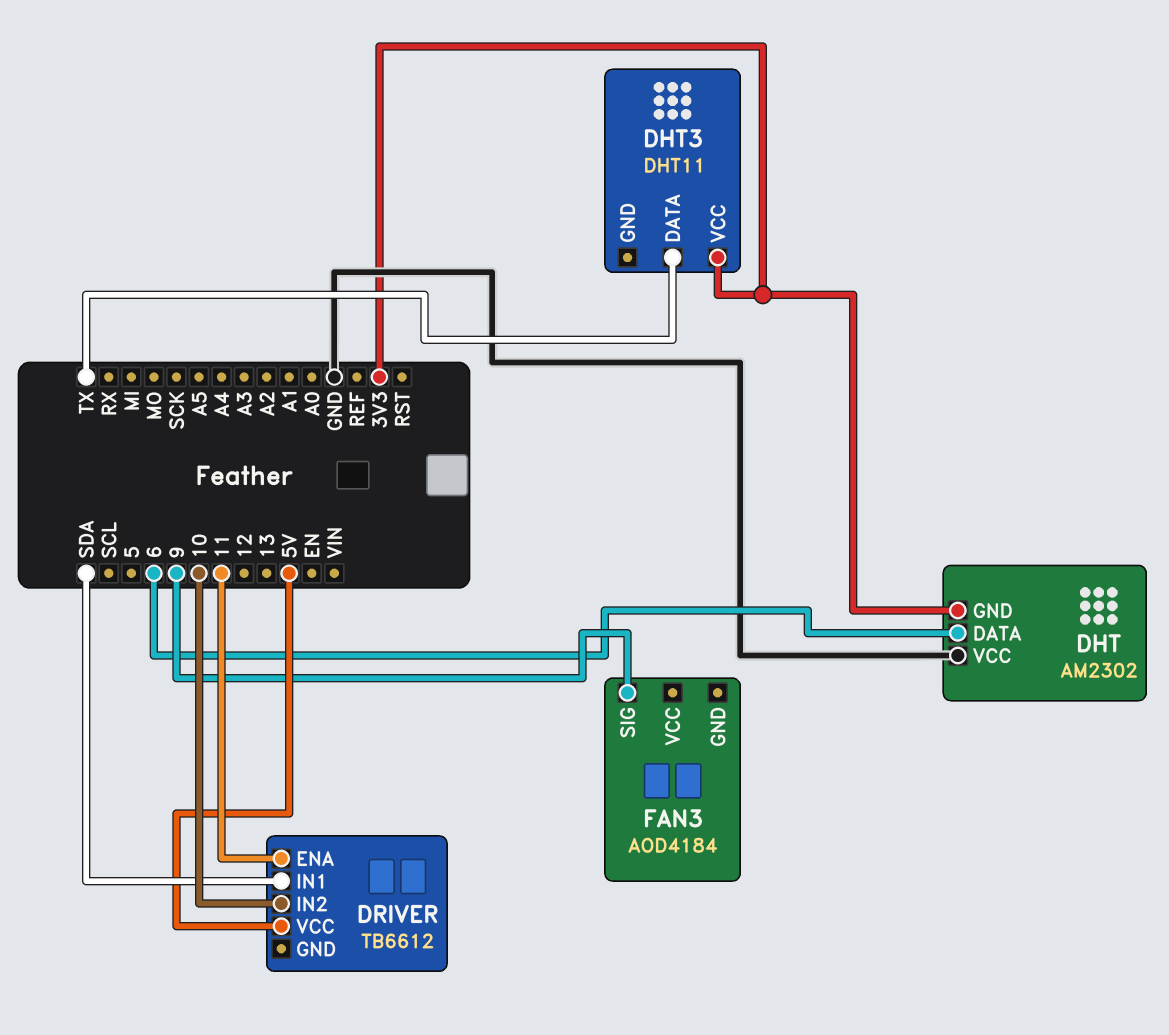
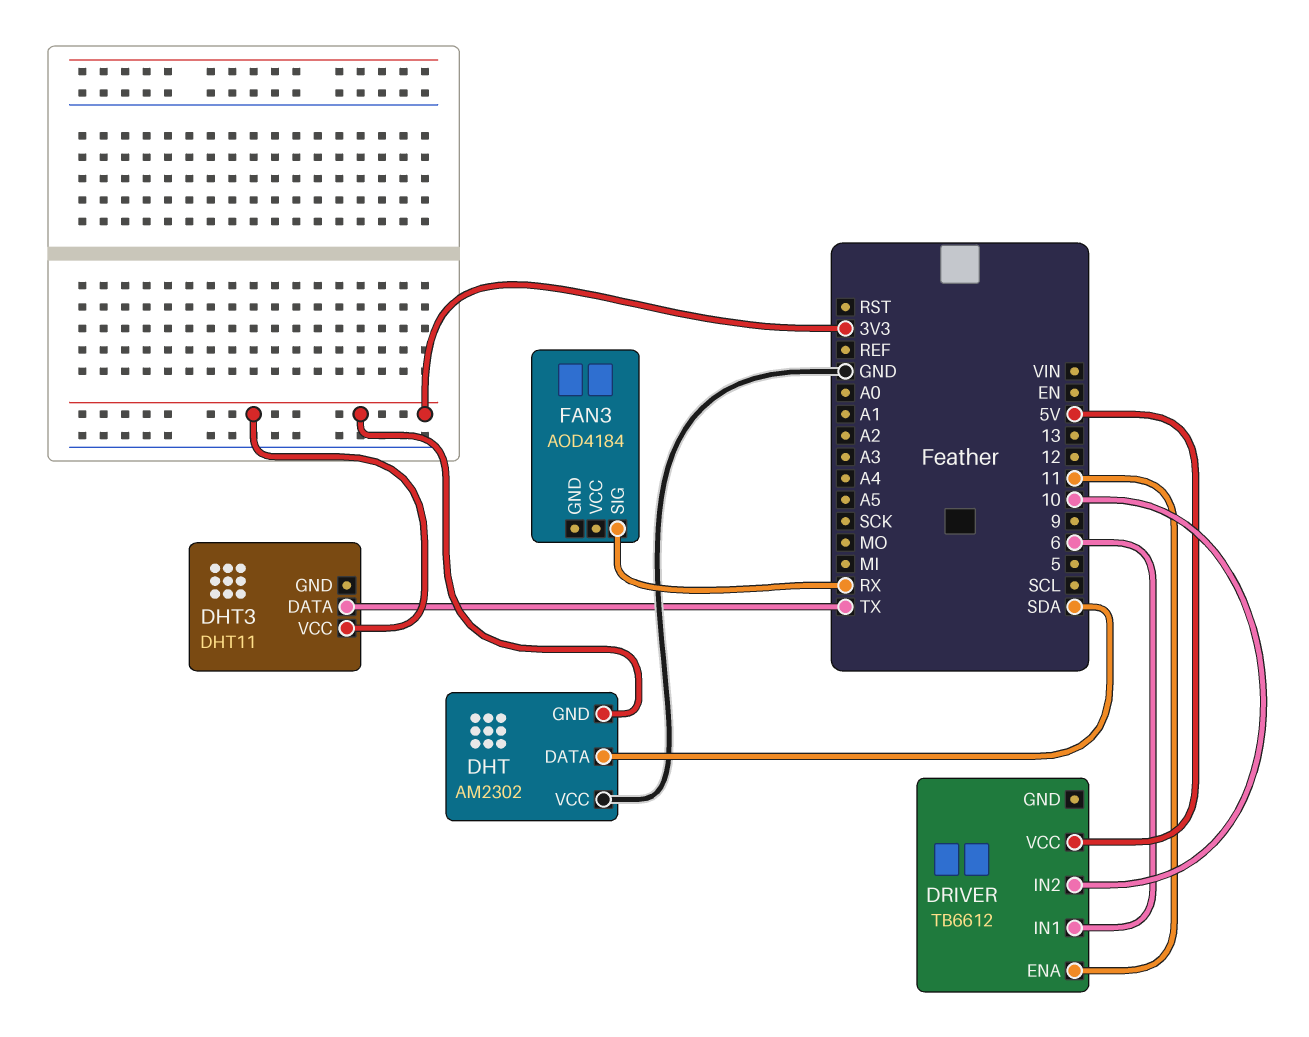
DHT pin DATA: 6 -> SDA
DRIVER pin IN1: SDA -> 6
FAN3 pin SIG: 9 -> RX

